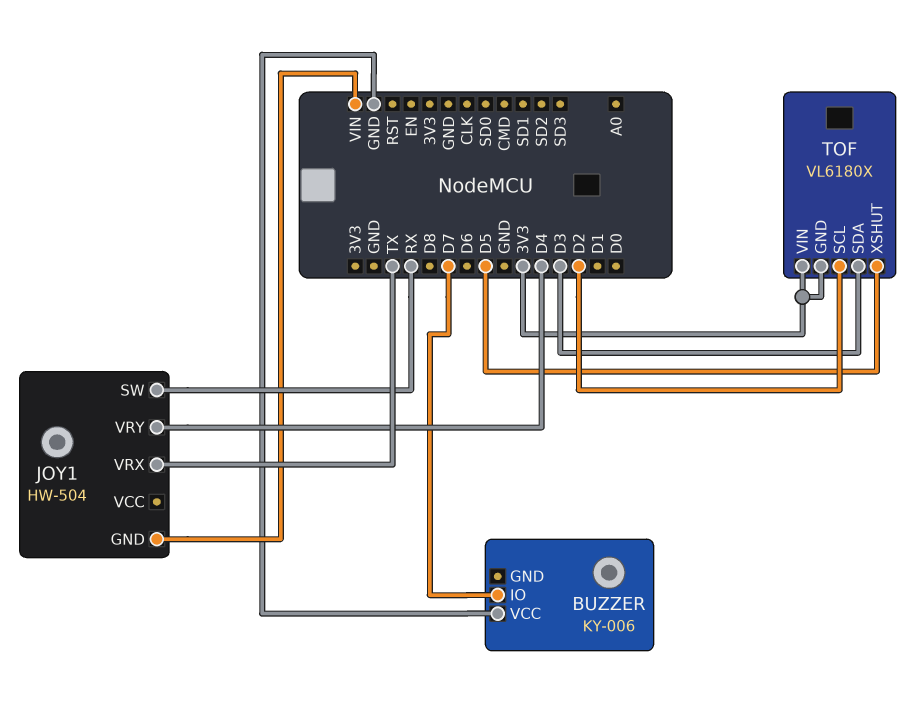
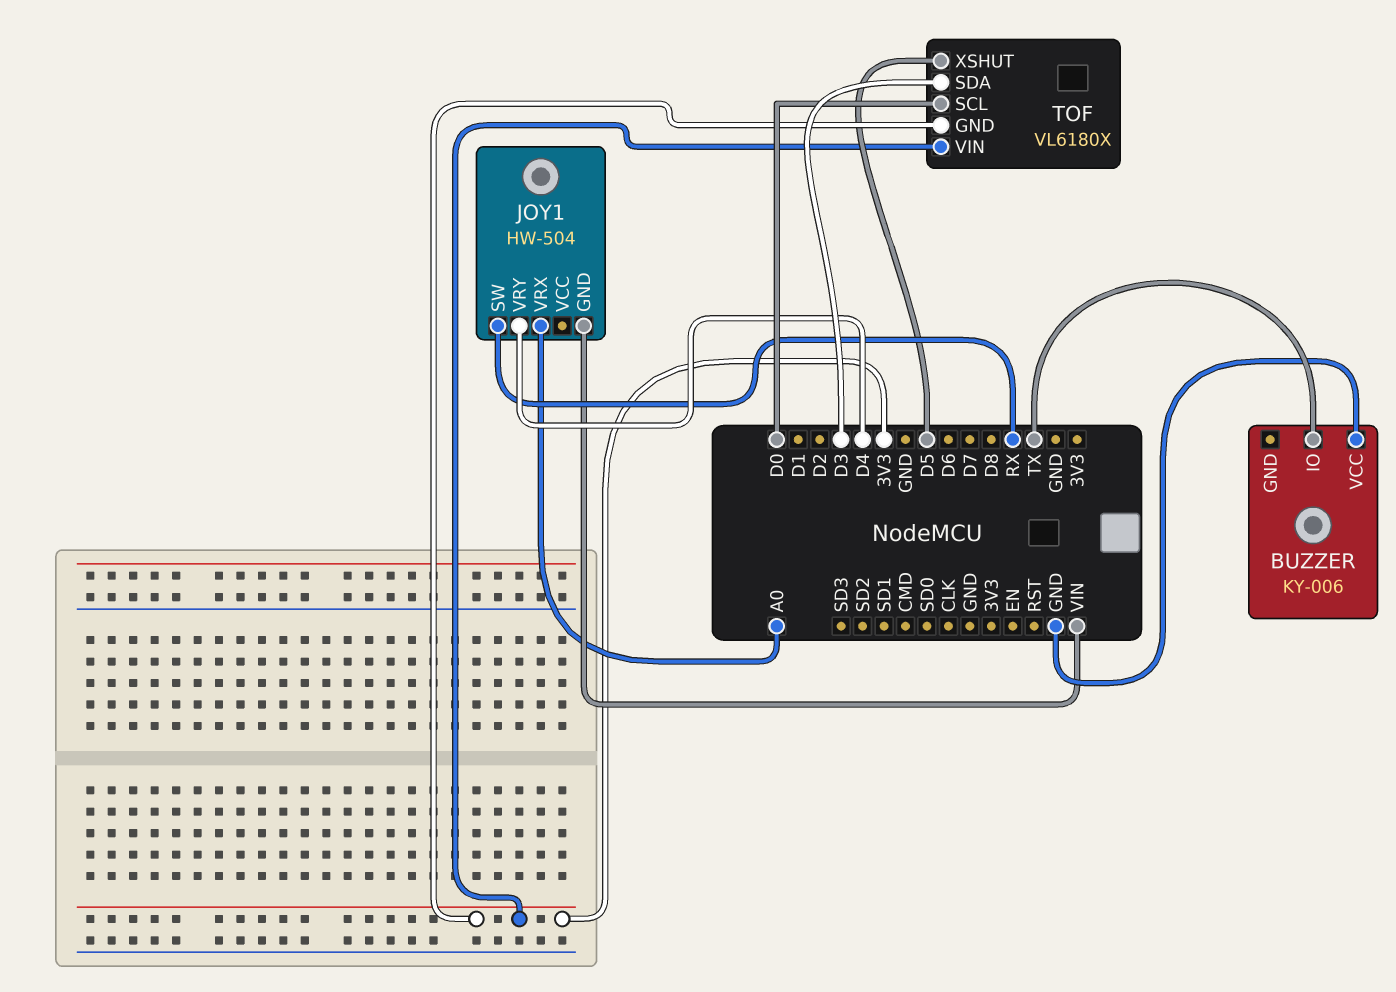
BUZZER pin IO: D7 -> TX
JOY1 pin VRX: TX -> A0
TOF pin SCL: D2 -> D0

